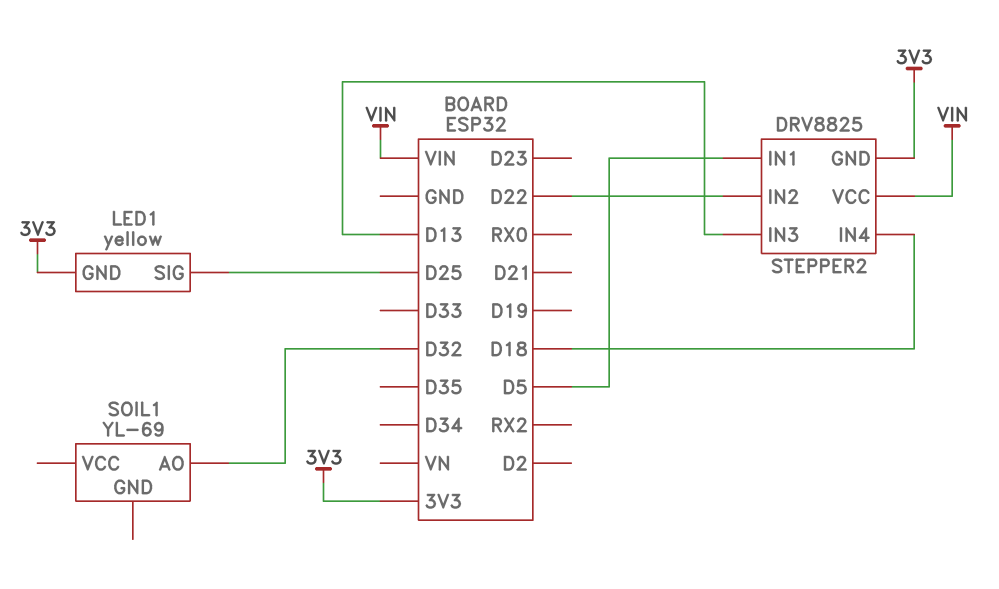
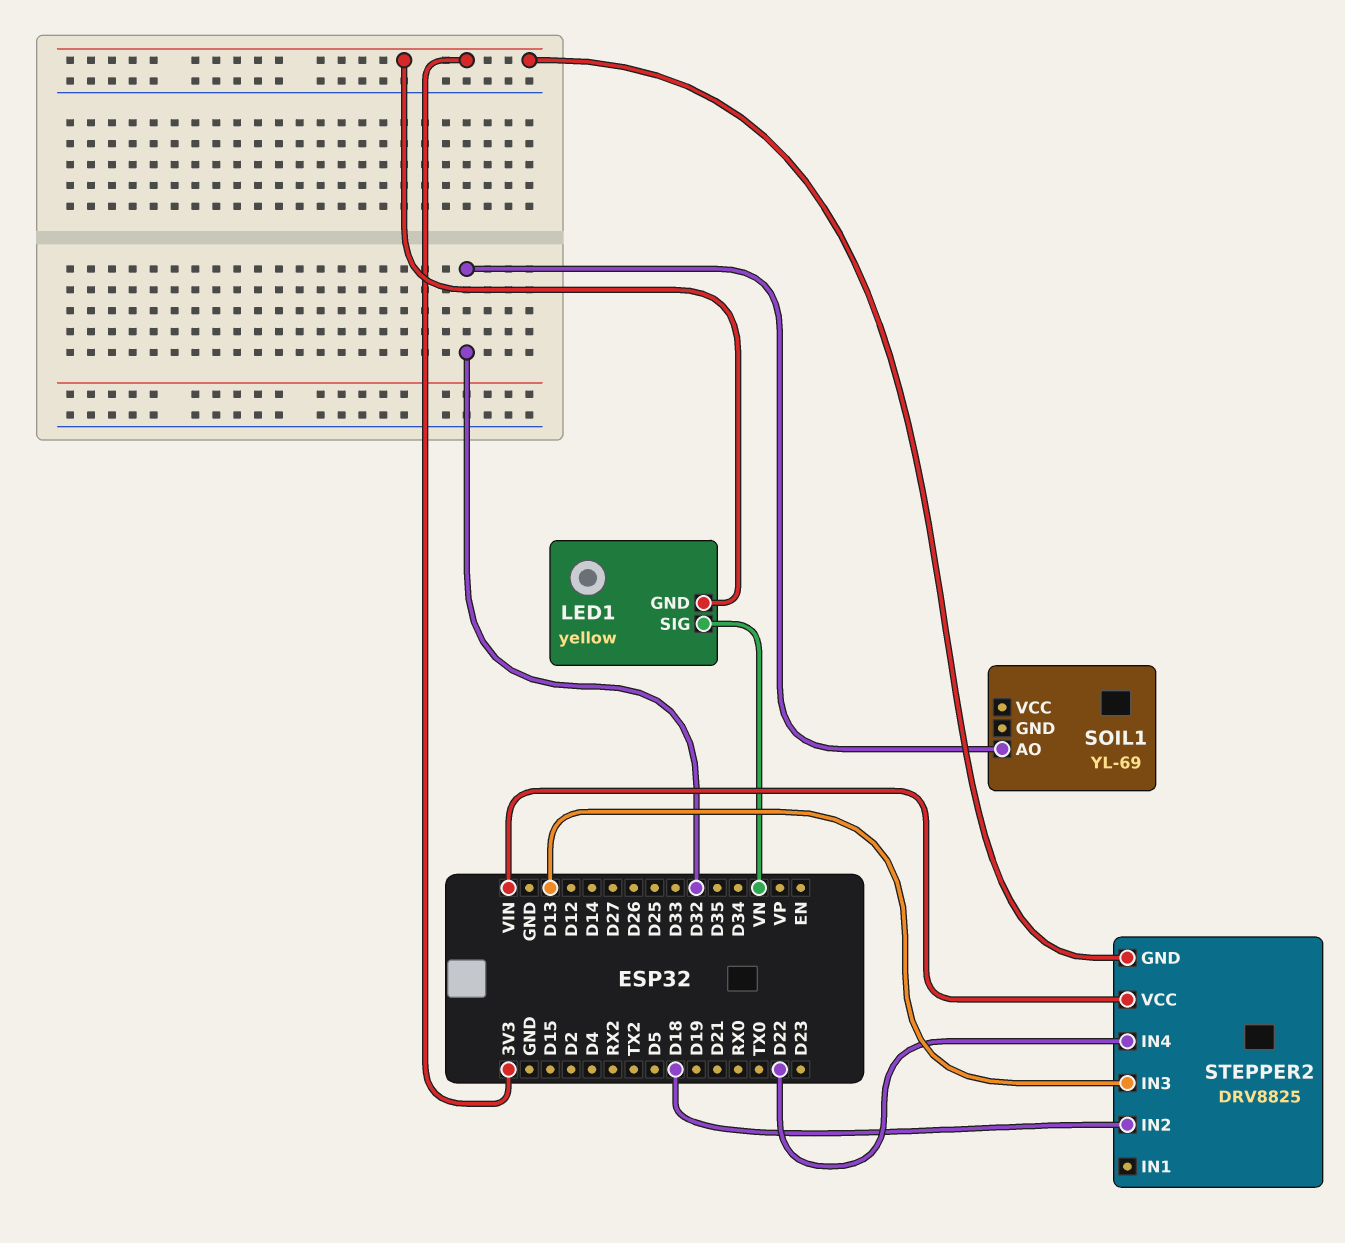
LED1 pin SIG: D25 -> VN
STEPPER2 pin IN1: D5 -> none
STEPPER2 pin IN2: D22 -> D18
STEPPER2 pin IN4: D18 -> D22

